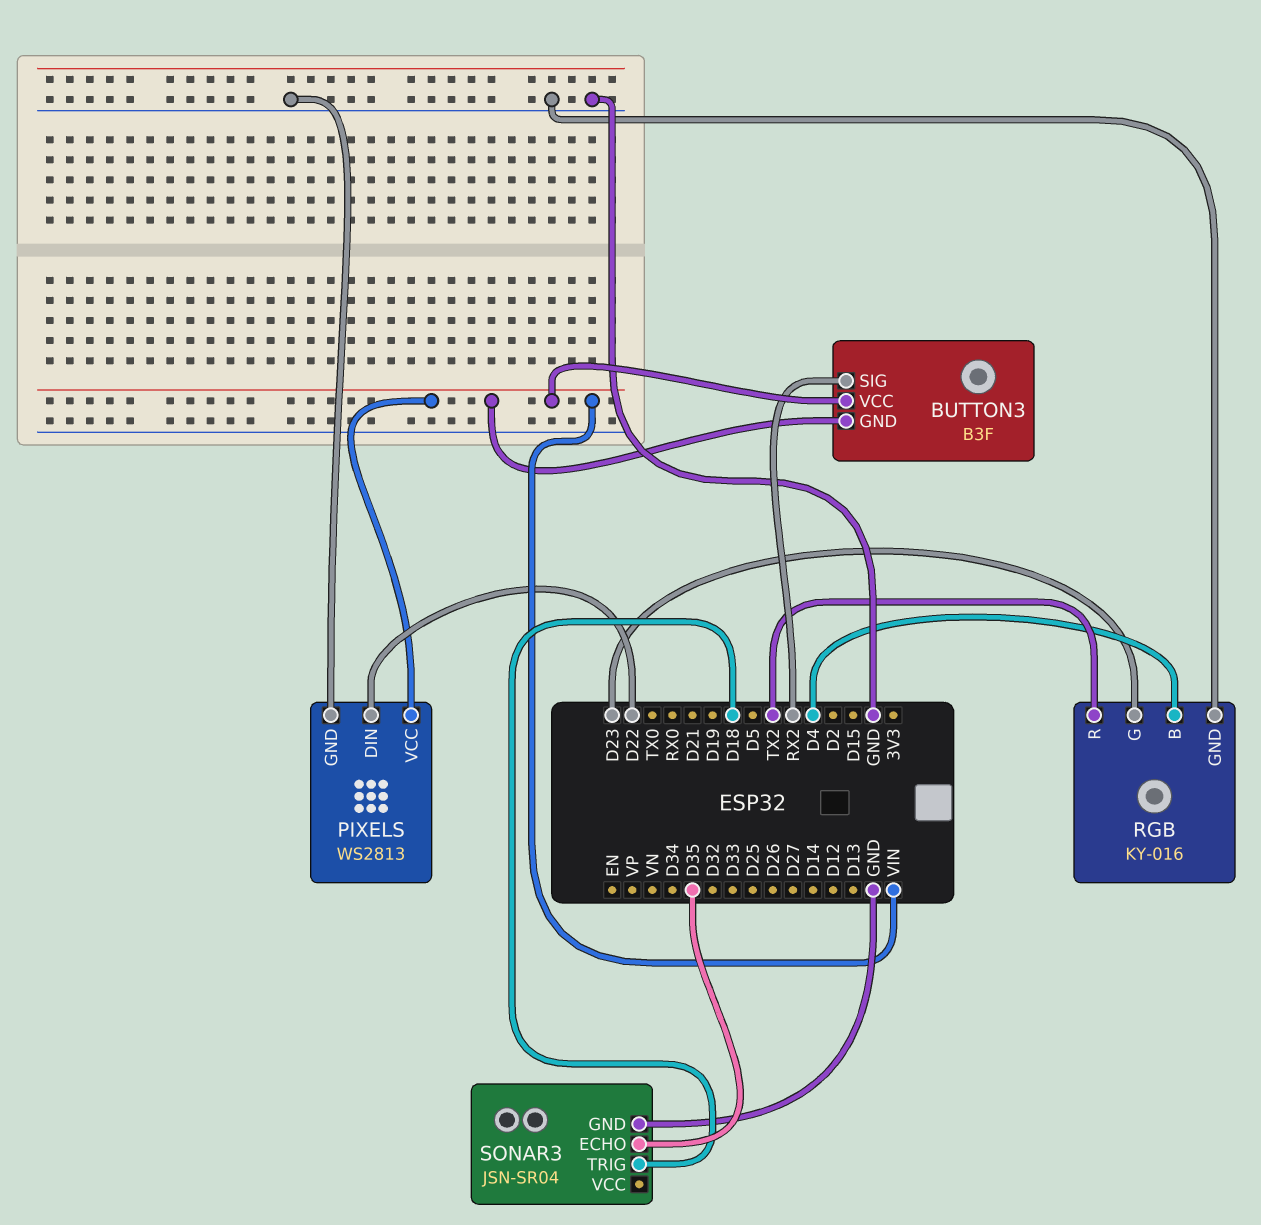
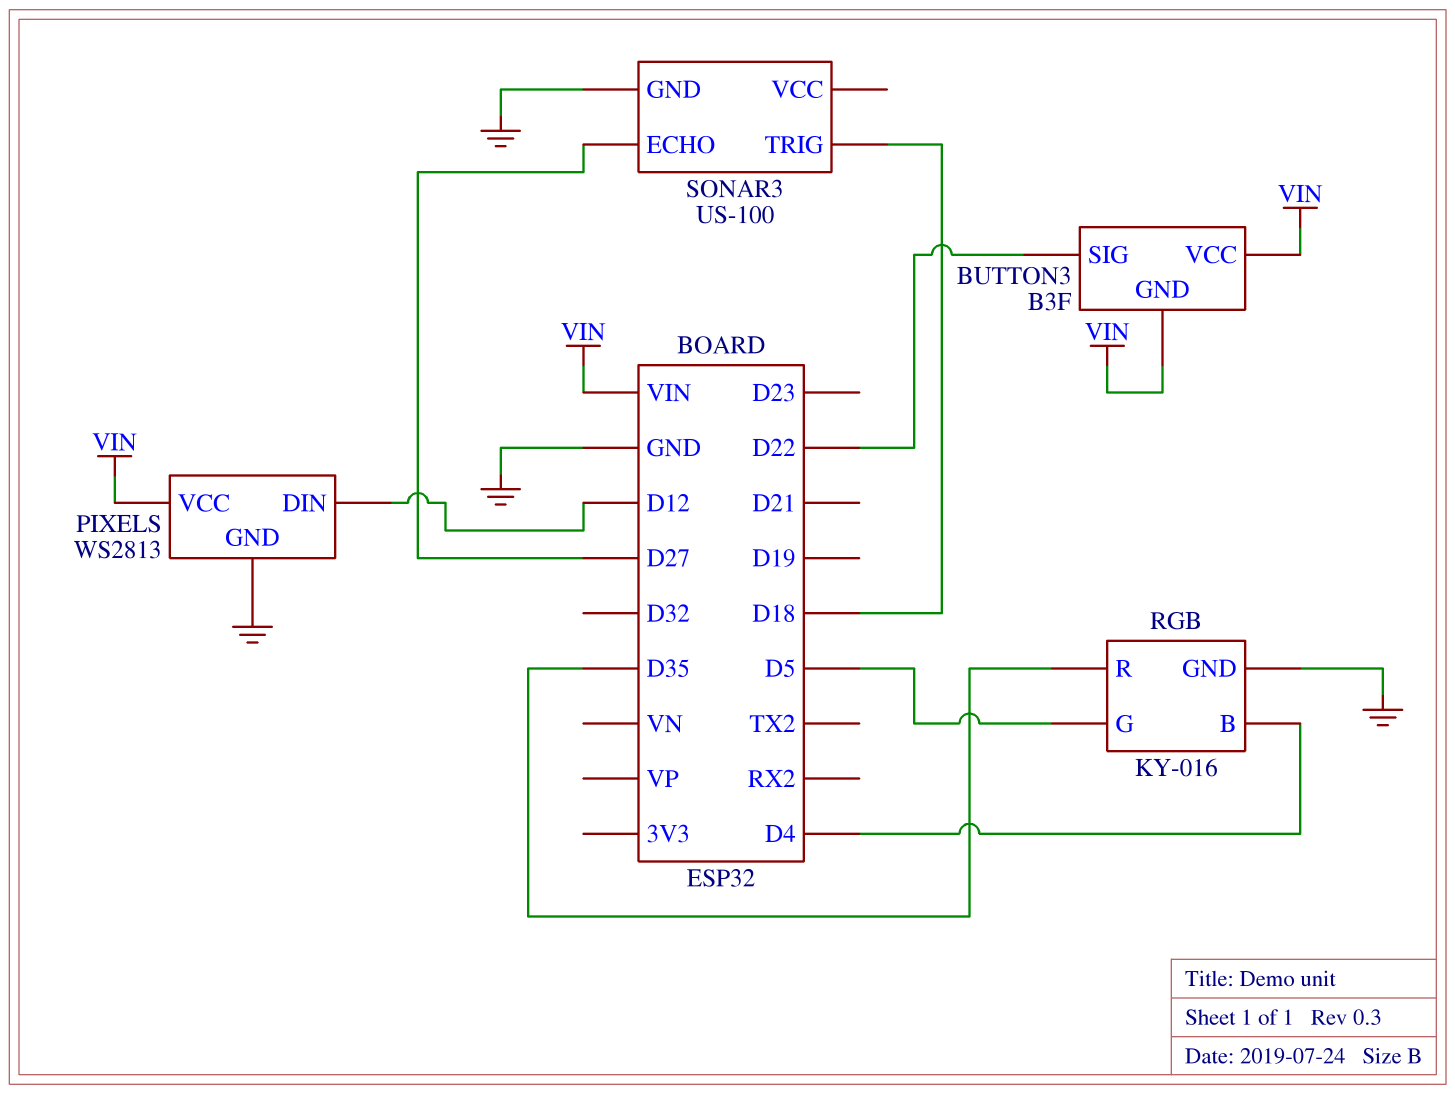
BUTTON3 pin SIG: RX2 -> D22
PIXELS pin DIN: D22 -> D12
RGB pin G: D23 -> D5
RGB pin R: TX2 -> D35
SONAR3: JSN-SR04 -> US-100
SONAR3 pin ECHO: D35 -> D27

